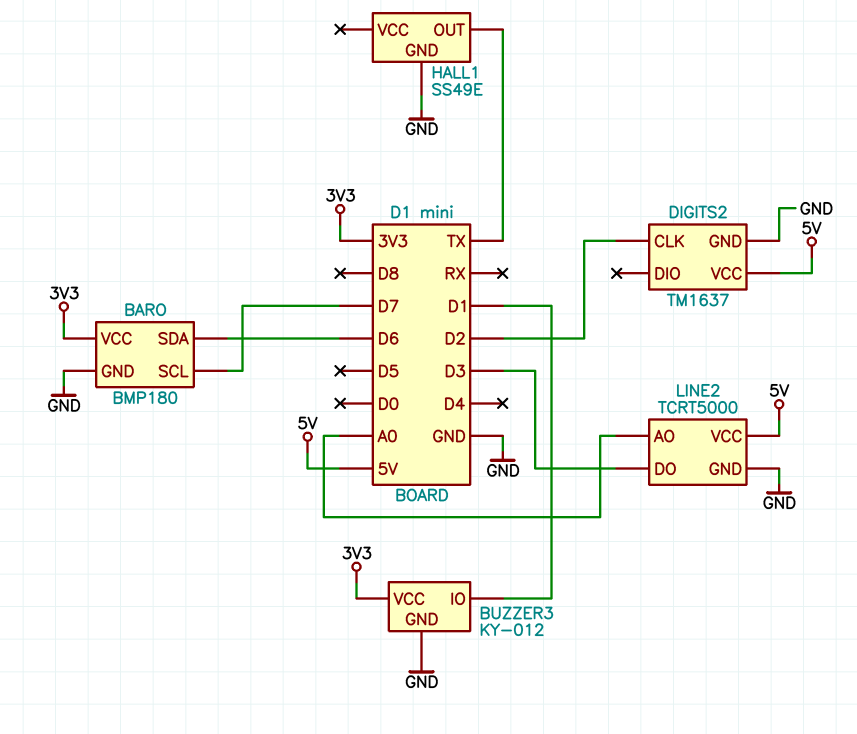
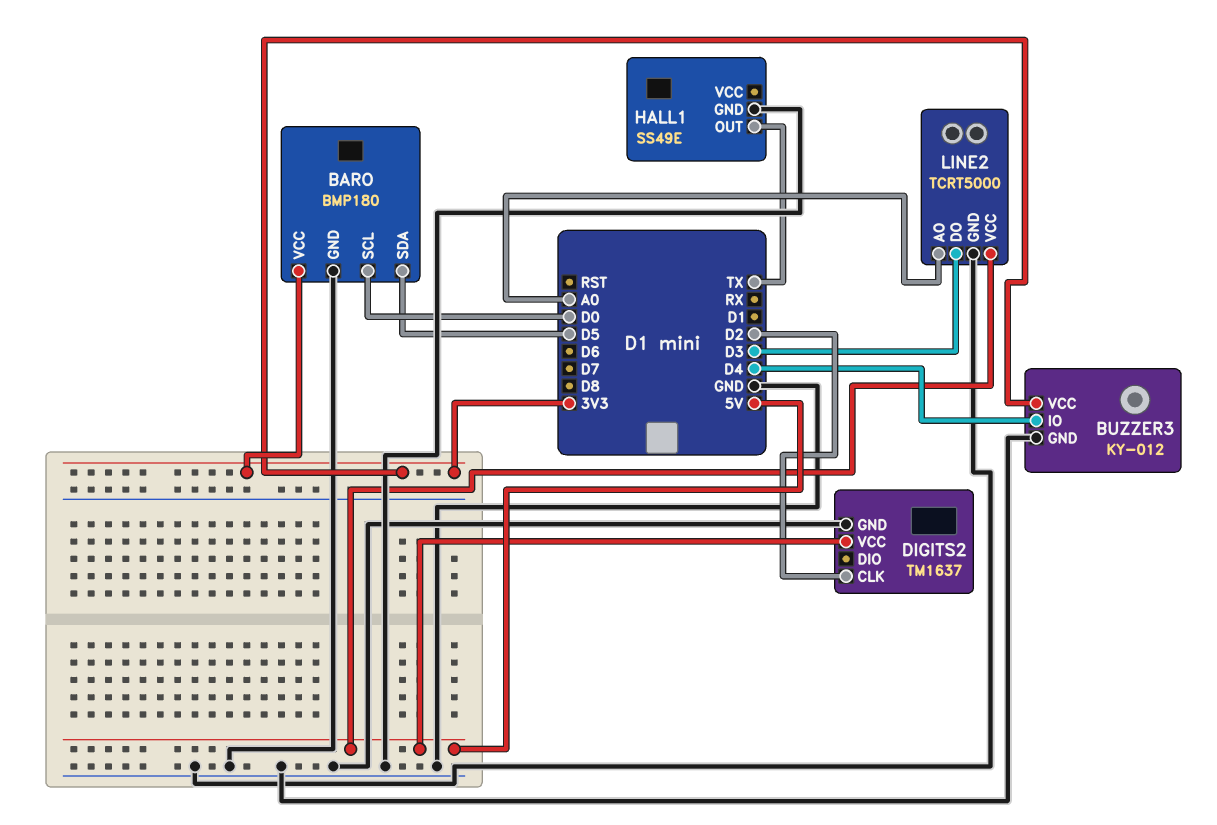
BARO pin SCL: D7 -> D0
BARO pin SDA: D6 -> D5
BUZZER3 pin IO: D1 -> D4

